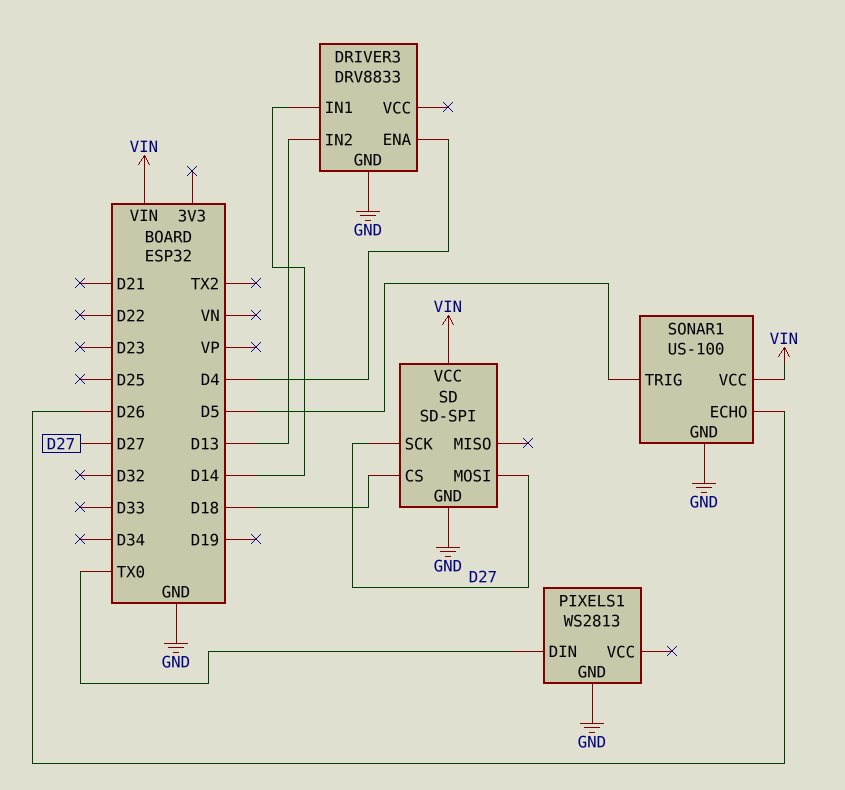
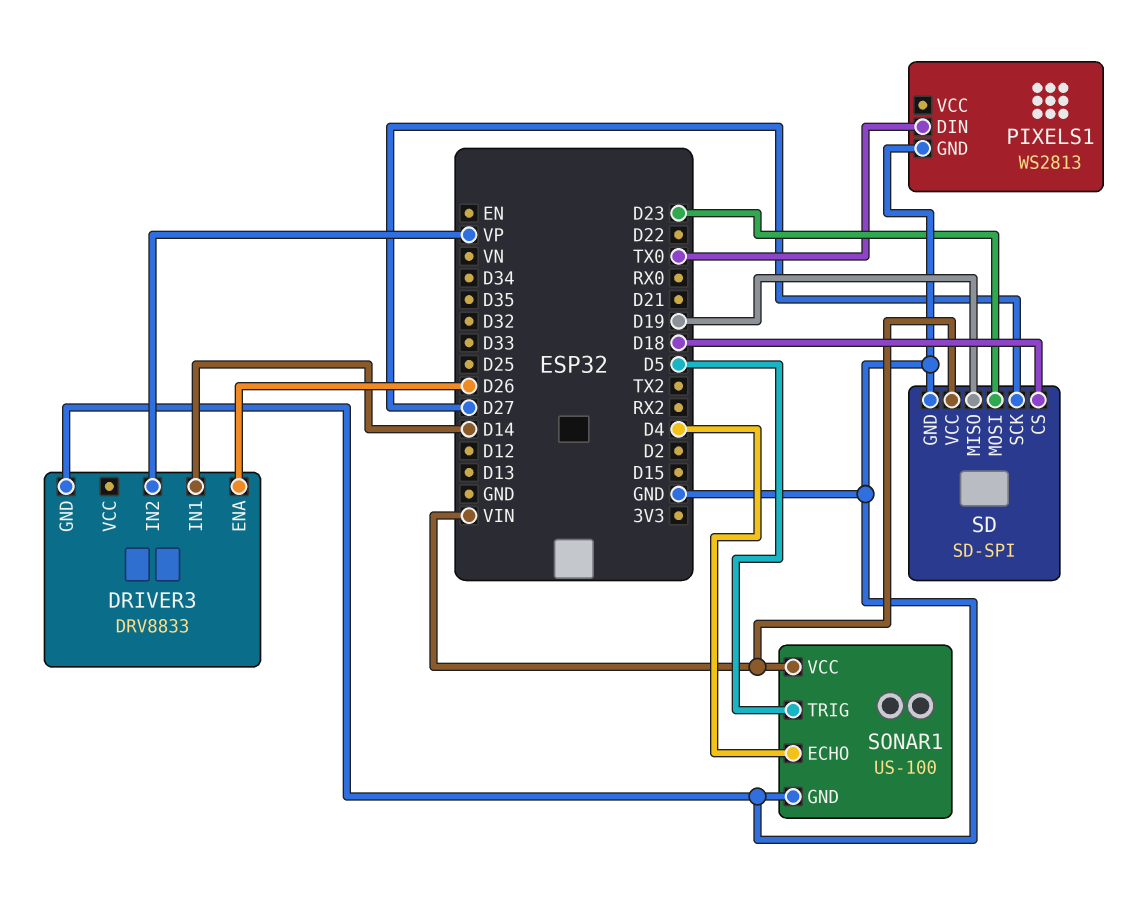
DRIVER3 pin ENA: D4 -> D26
DRIVER3 pin IN2: D13 -> VP
SD pin MISO: none -> D19
SD pin MOSI: D27 -> D23
SONAR1 pin ECHO: D26 -> D4

